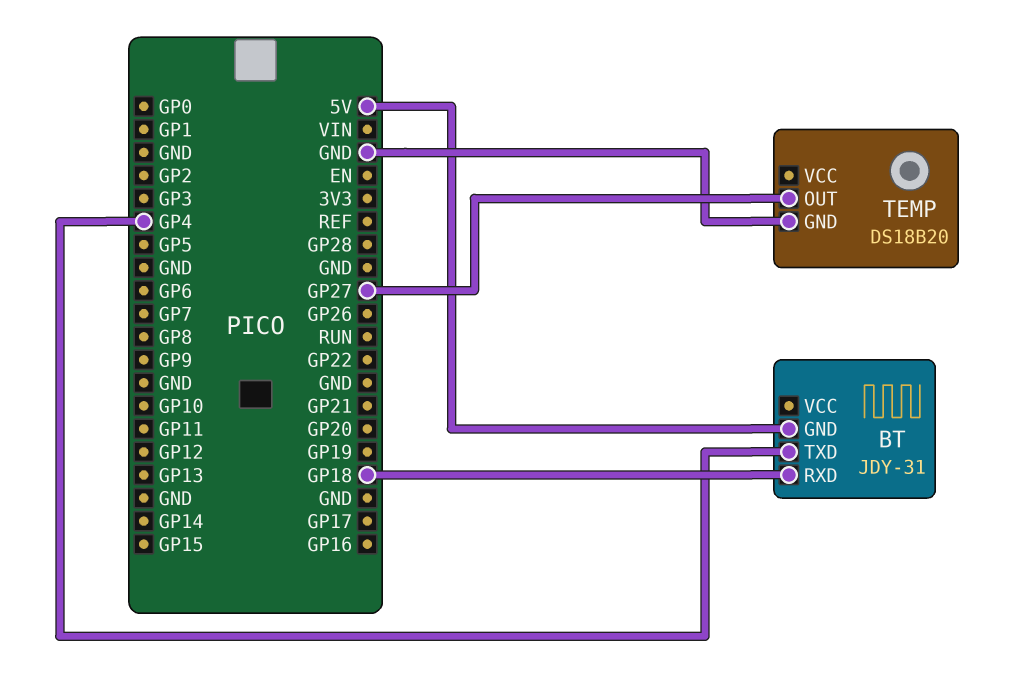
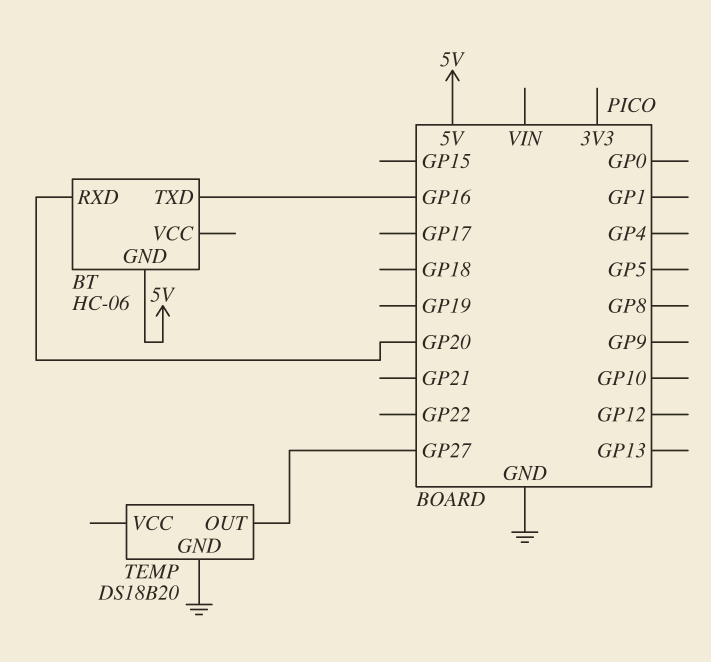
BT: JDY-31 -> HC-06
BT pin RXD: GP18 -> GP20
BT pin TXD: GP4 -> GP16

